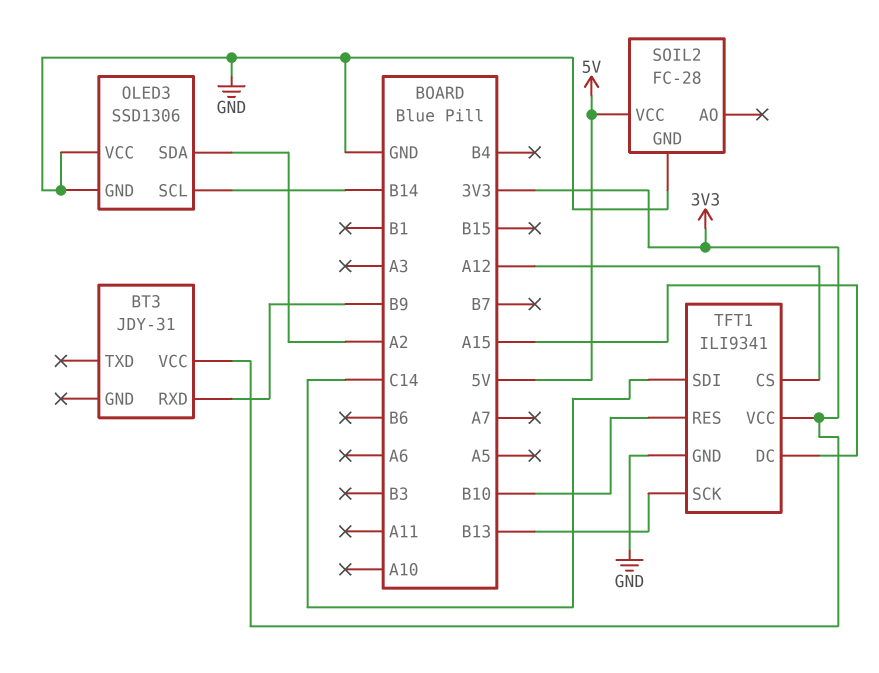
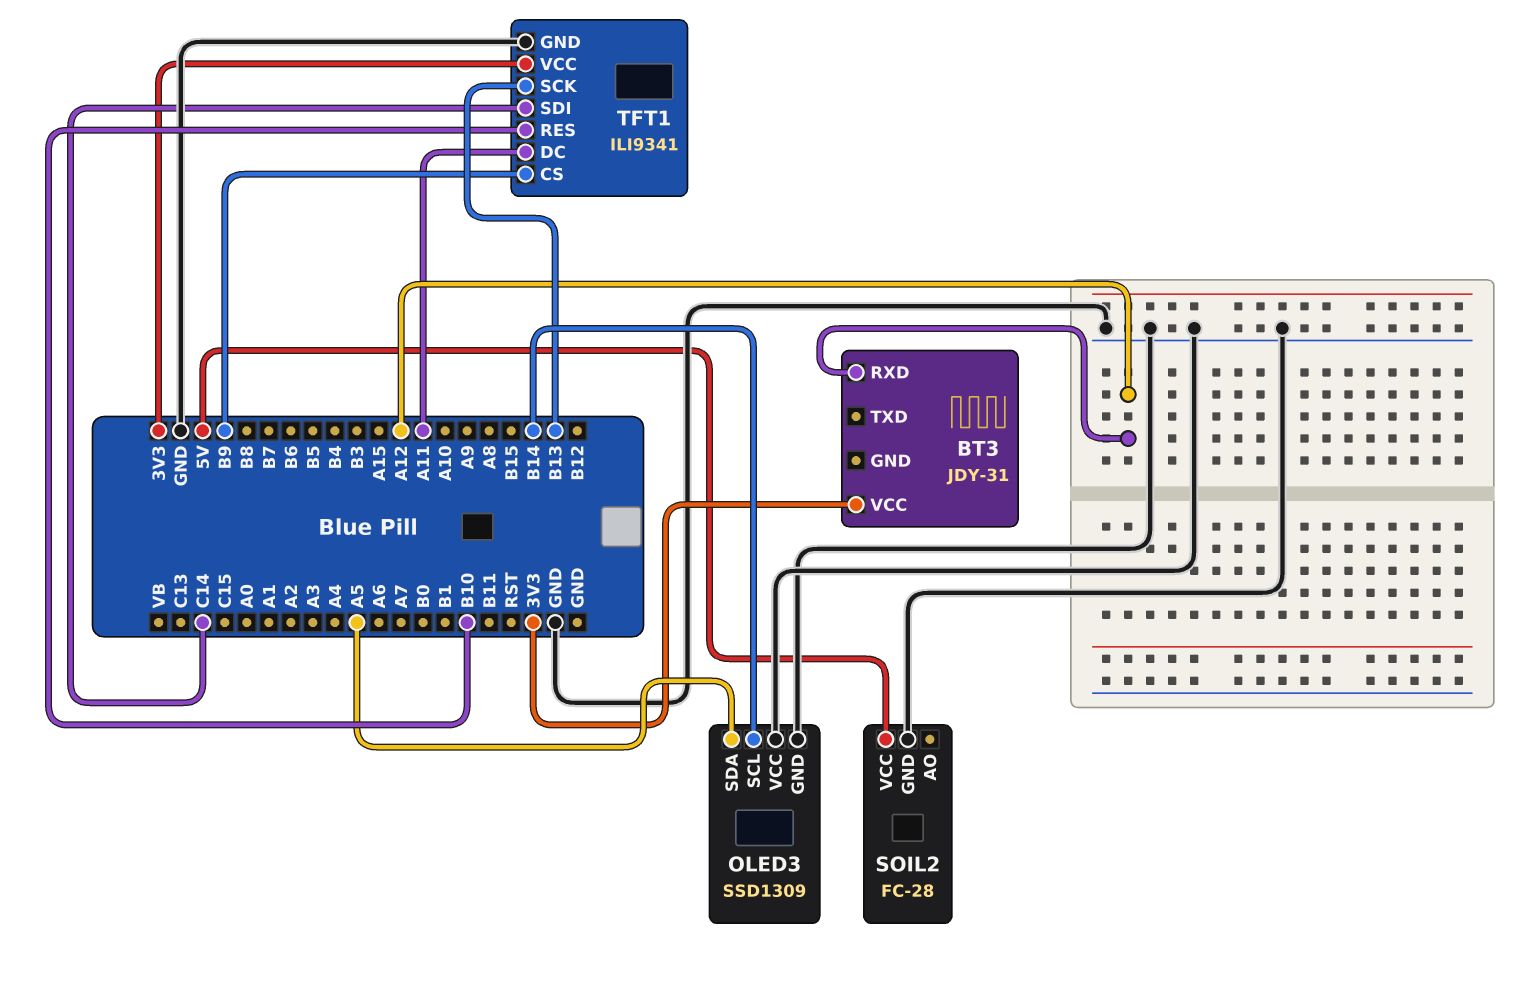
BT3 pin RXD: B9 -> A12
OLED3: SSD1306 -> SSD1309
OLED3 pin SDA: A2 -> A5
TFT1 pin CS: A12 -> B9
TFT1 pin DC: A15 -> A11

